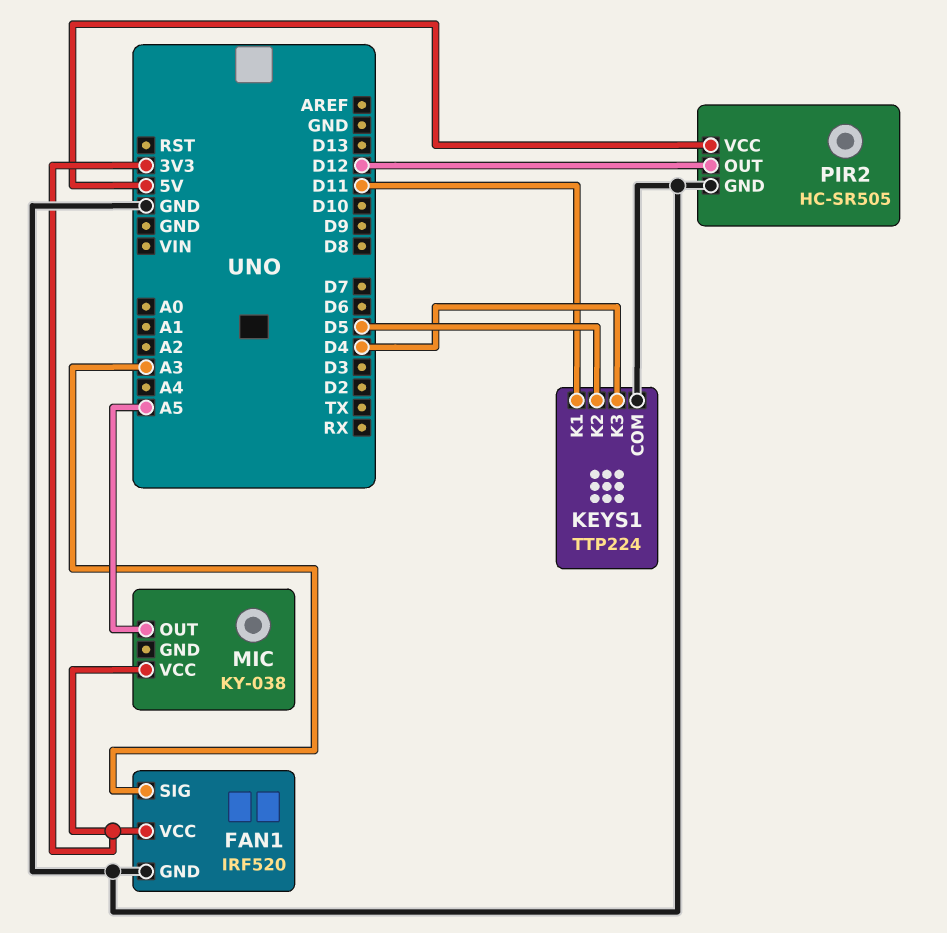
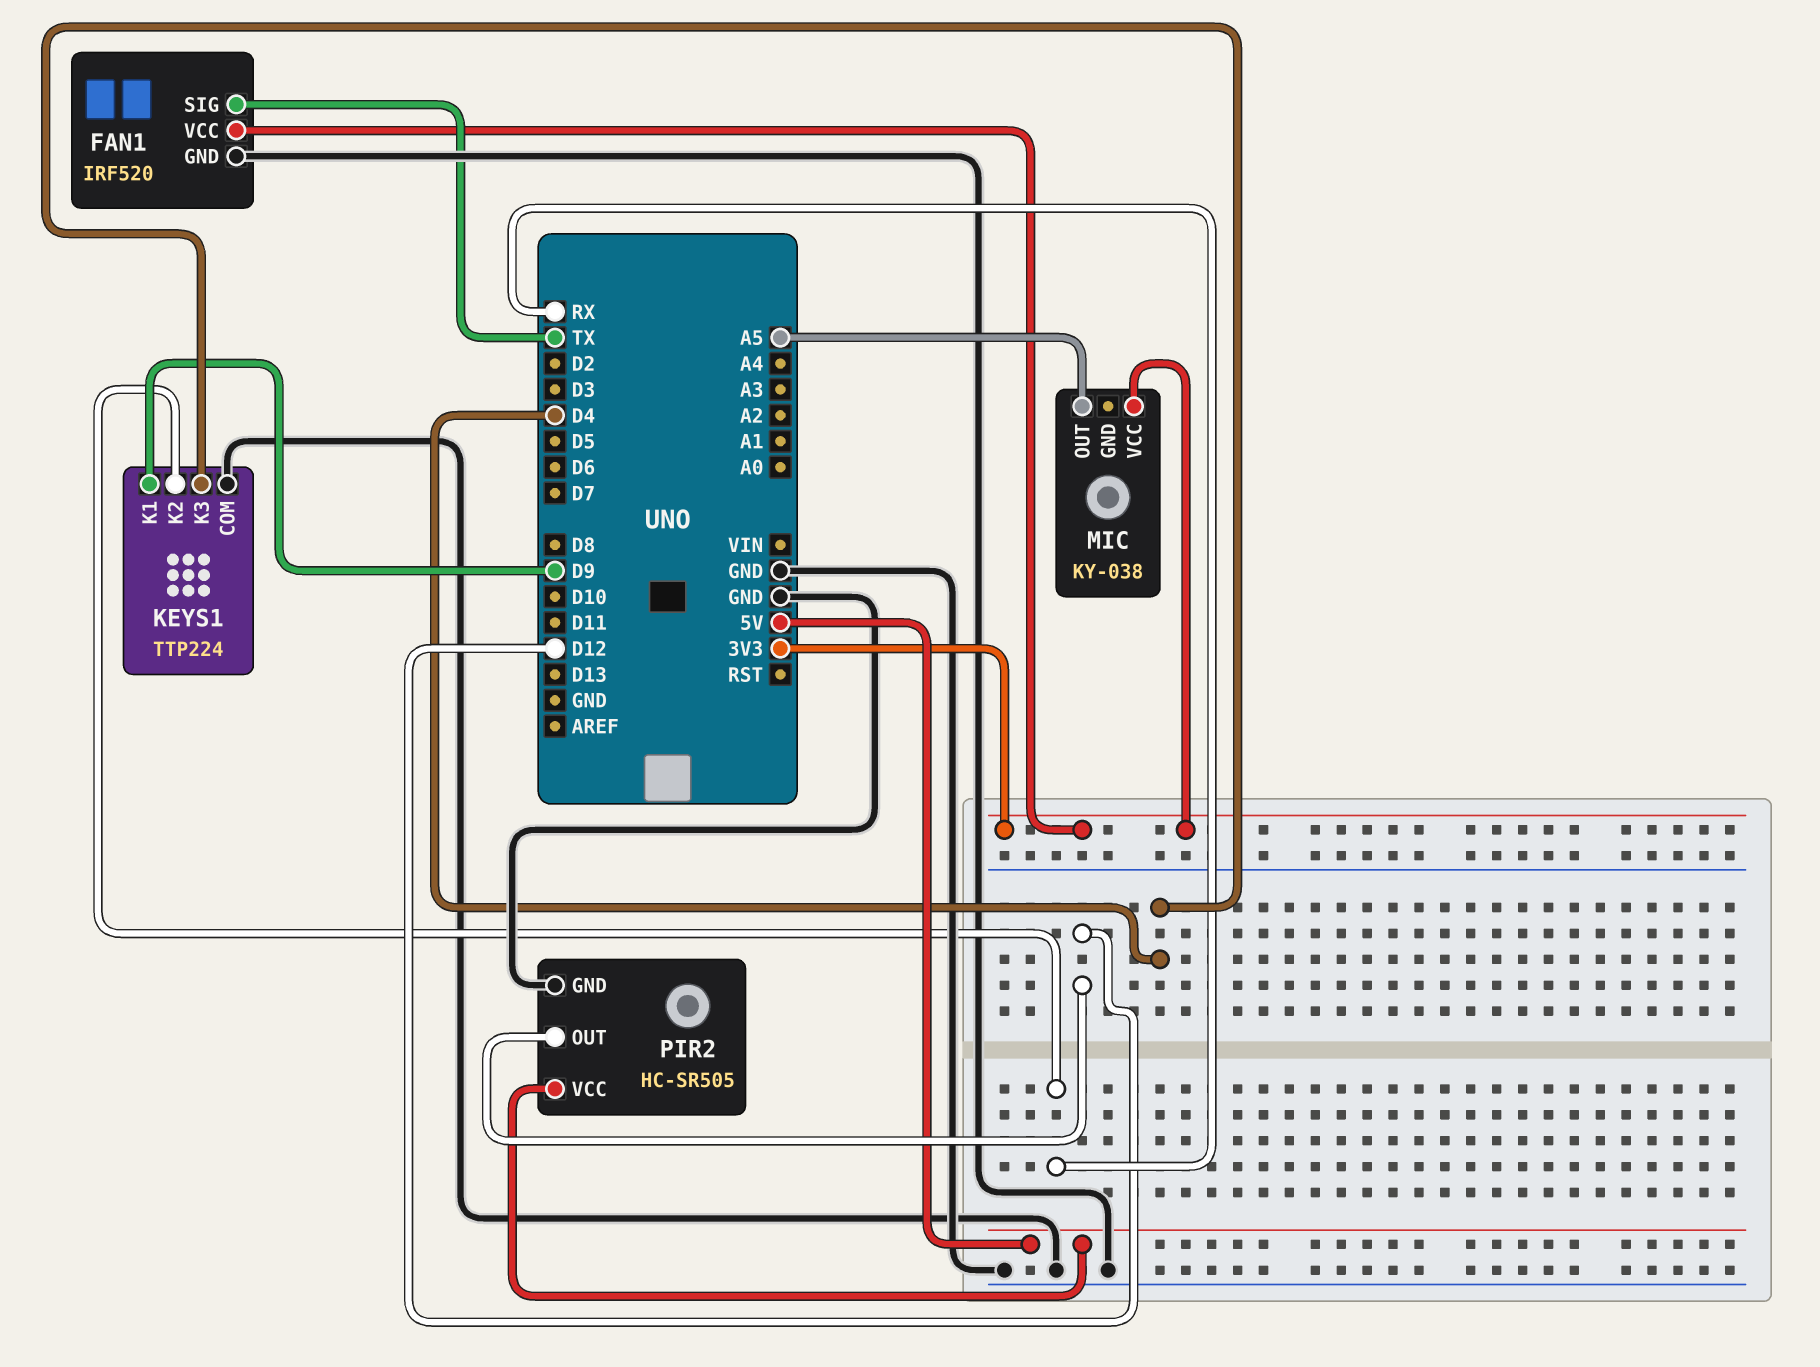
FAN1 pin SIG: A3 -> TX
KEYS1 pin K1: D11 -> D9
KEYS1 pin K2: D5 -> RX

